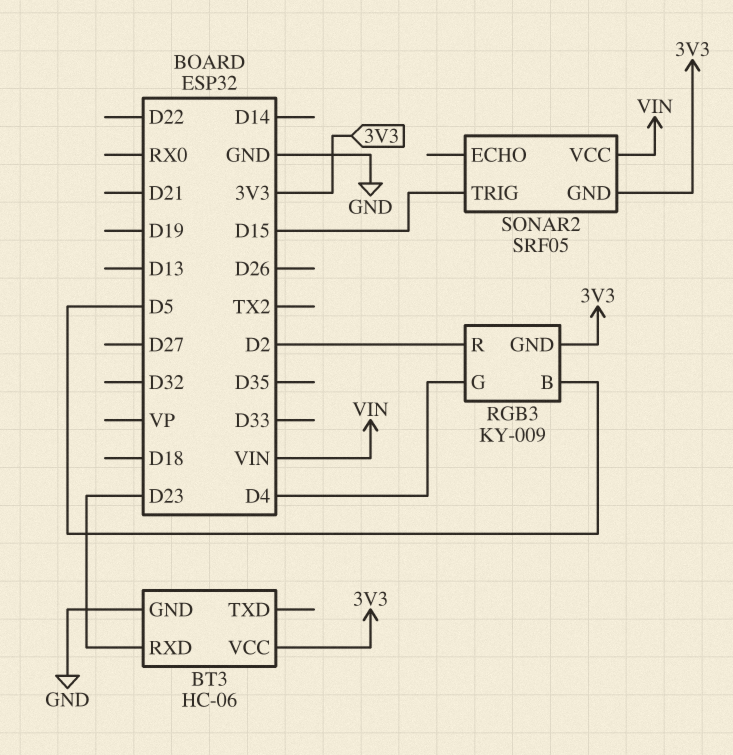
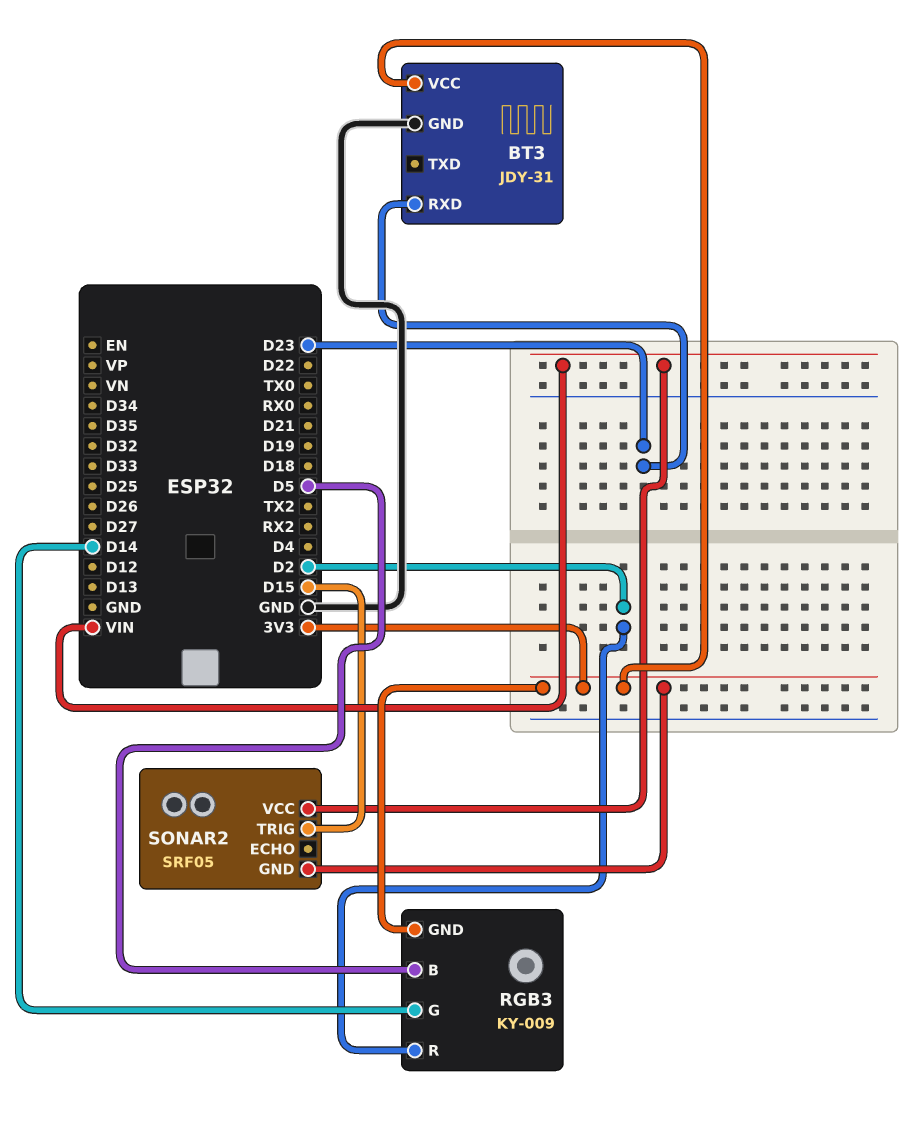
BT3: HC-06 -> JDY-31
RGB3 pin G: D4 -> D14

